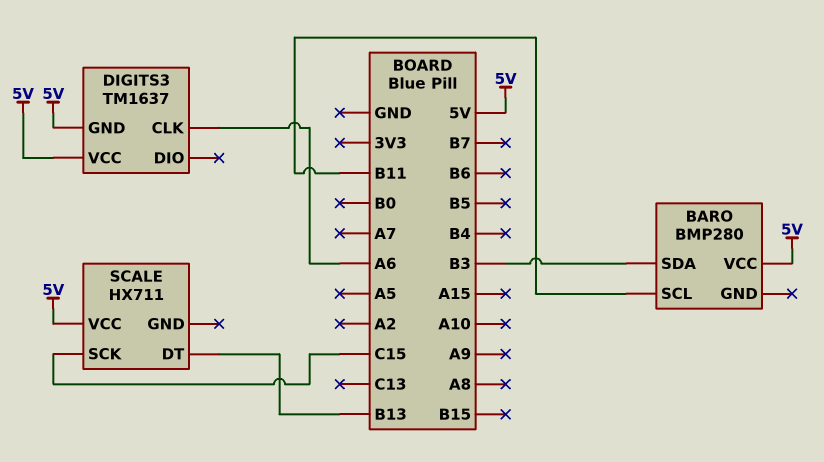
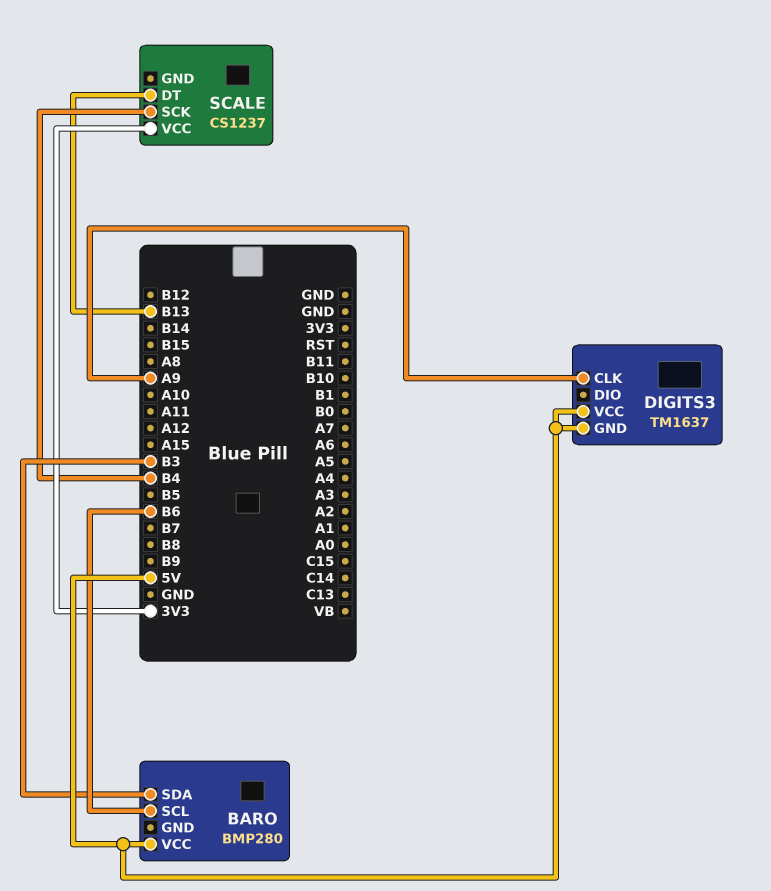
BARO pin SCL: B11 -> B6
DIGITS3 pin CLK: A6 -> A9
SCALE: HX711 -> CS1237
SCALE pin SCK: C15 -> B4
SCALE pin VCC: 5V -> 3V3

